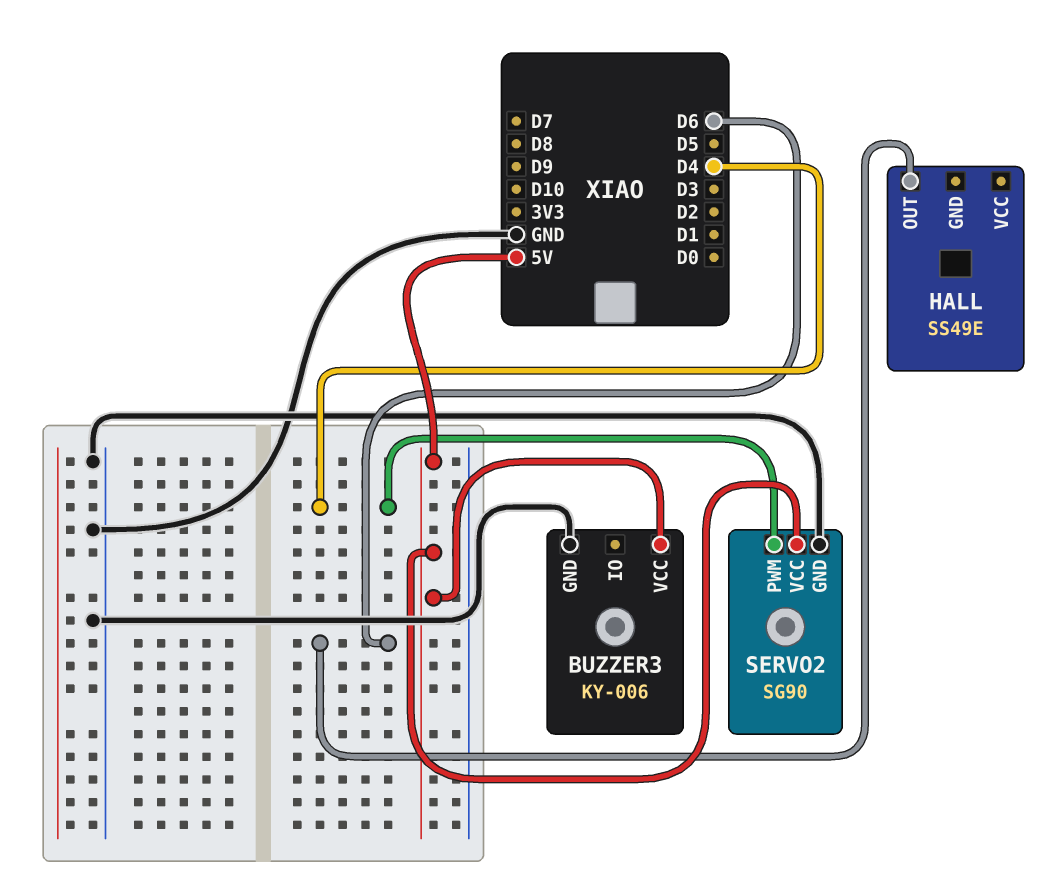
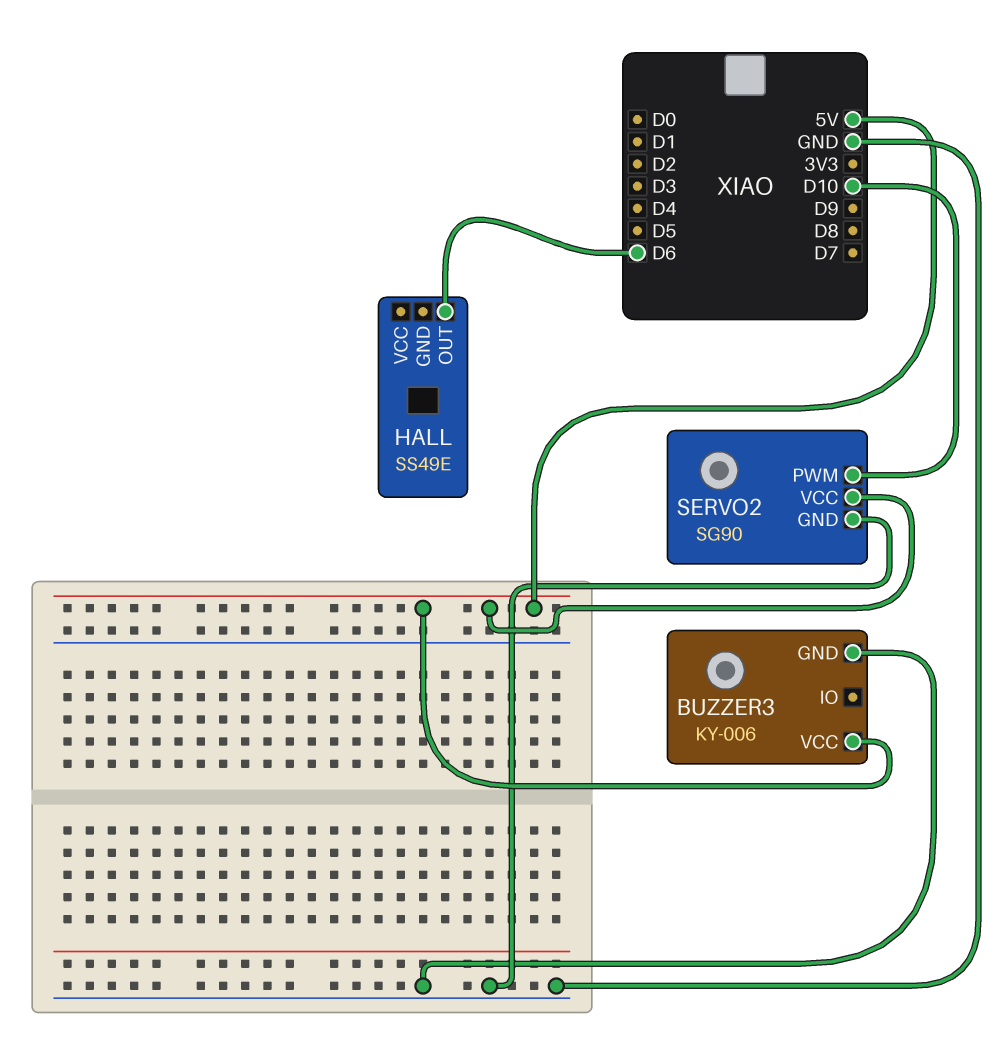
SERVO2 pin PWM: D4 -> D10

